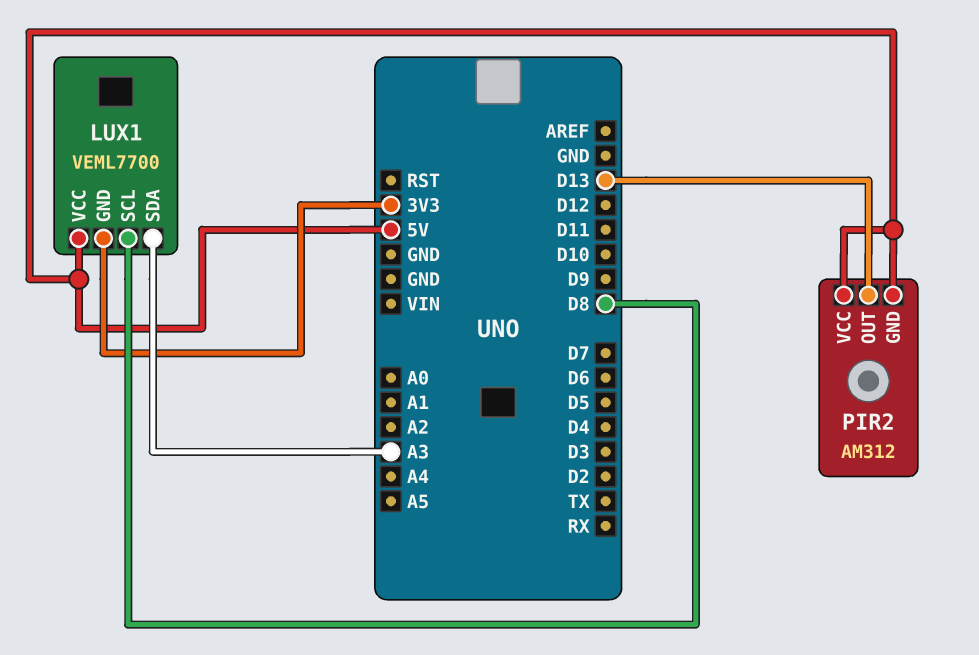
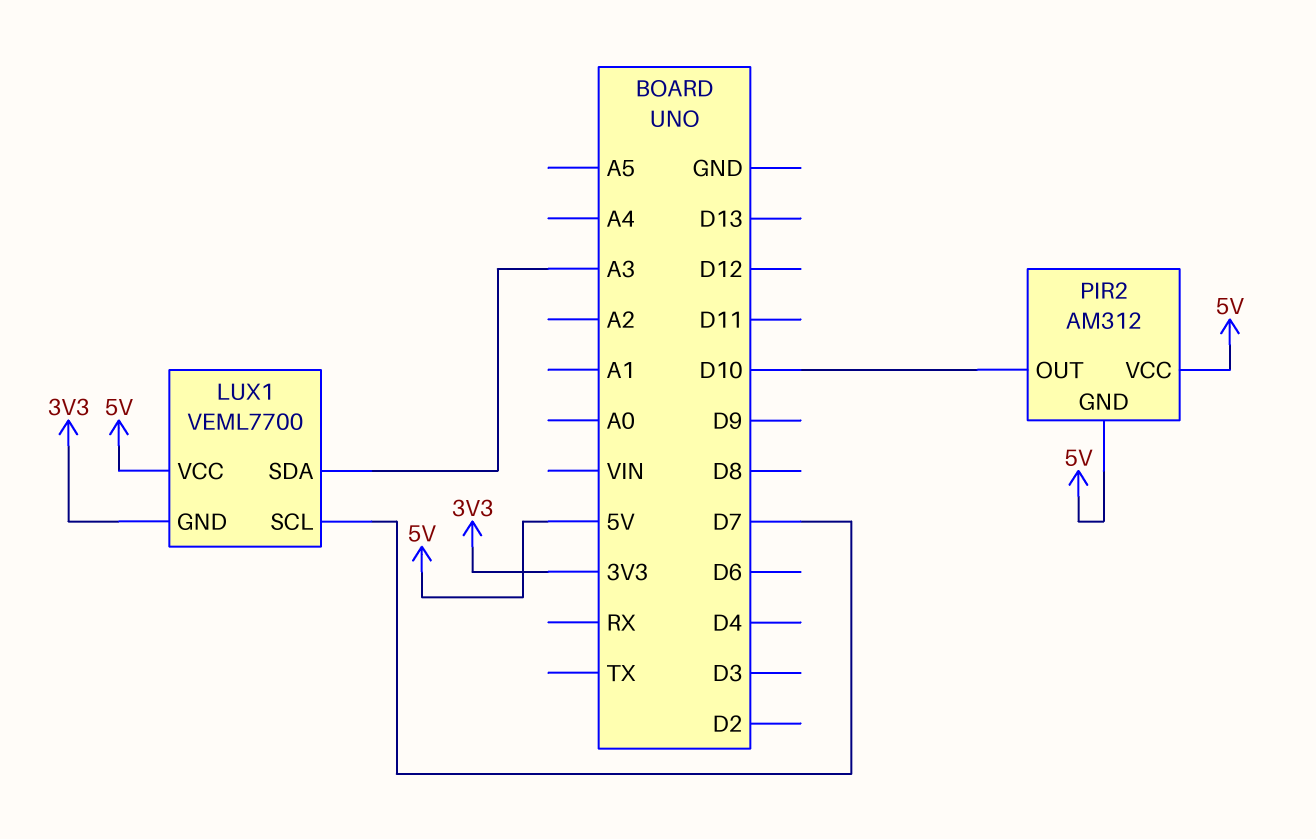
LUX1 pin SCL: D8 -> D7
PIR2 pin OUT: D13 -> D10

